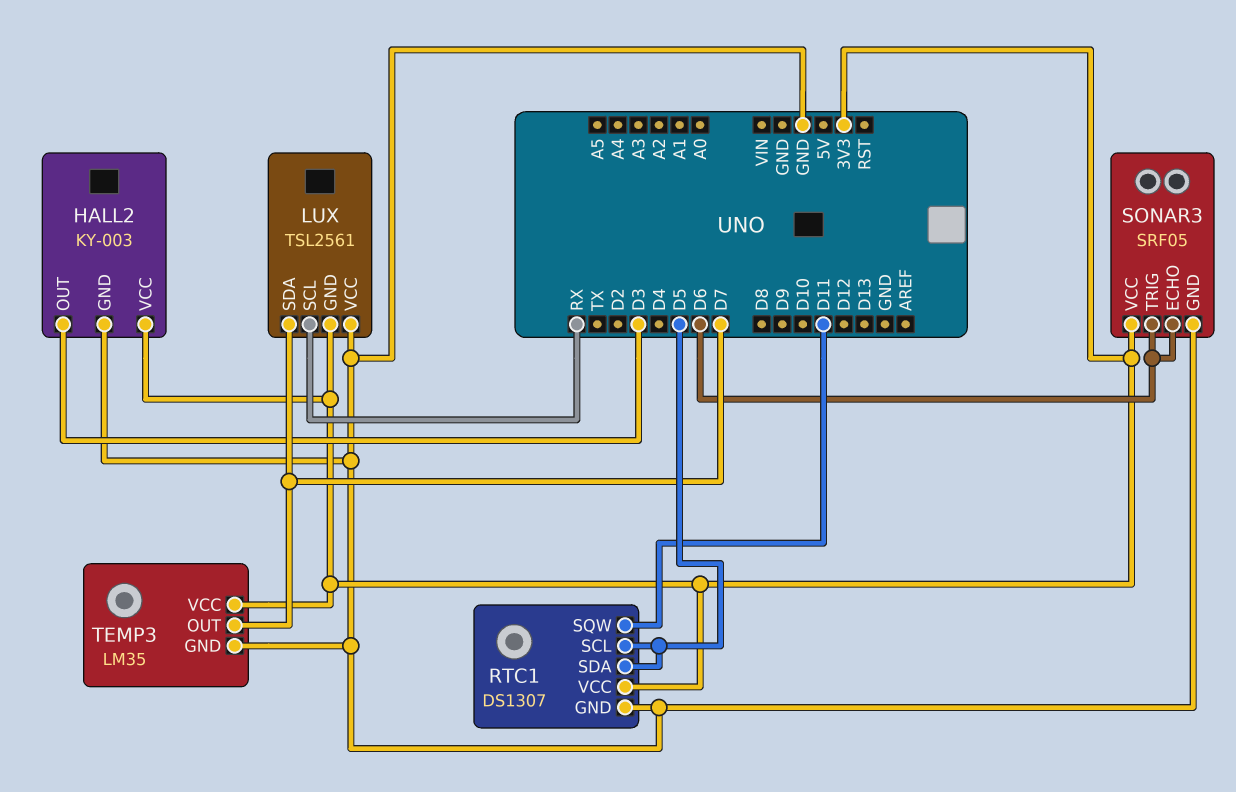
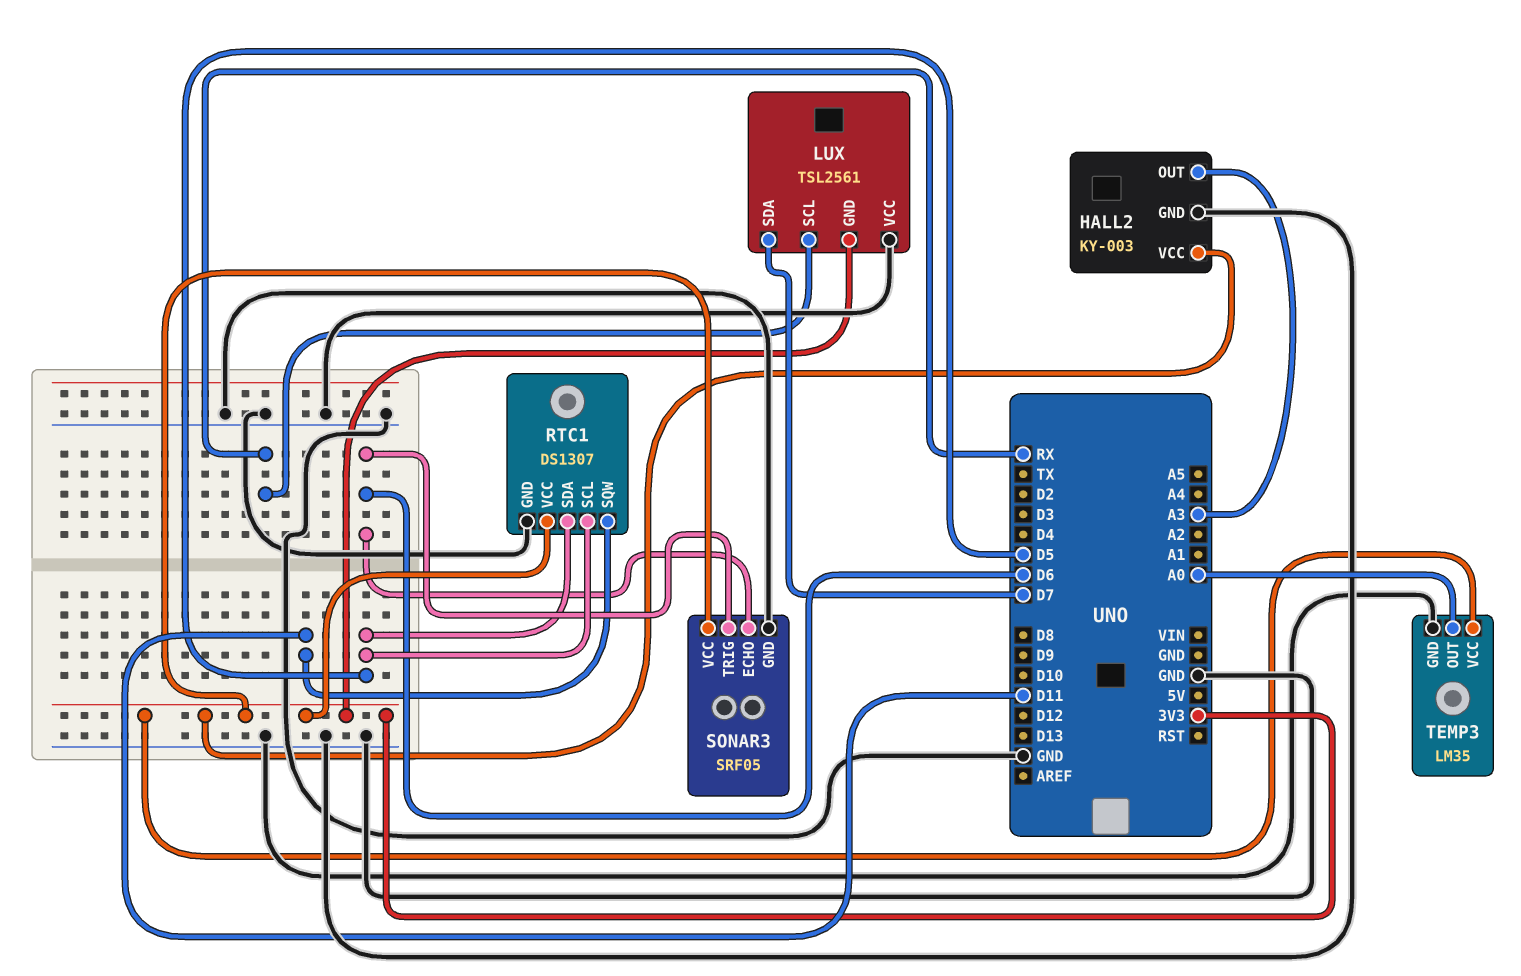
HALL2 pin OUT: D3 -> A3
TEMP3 pin OUT: D7 -> A0

